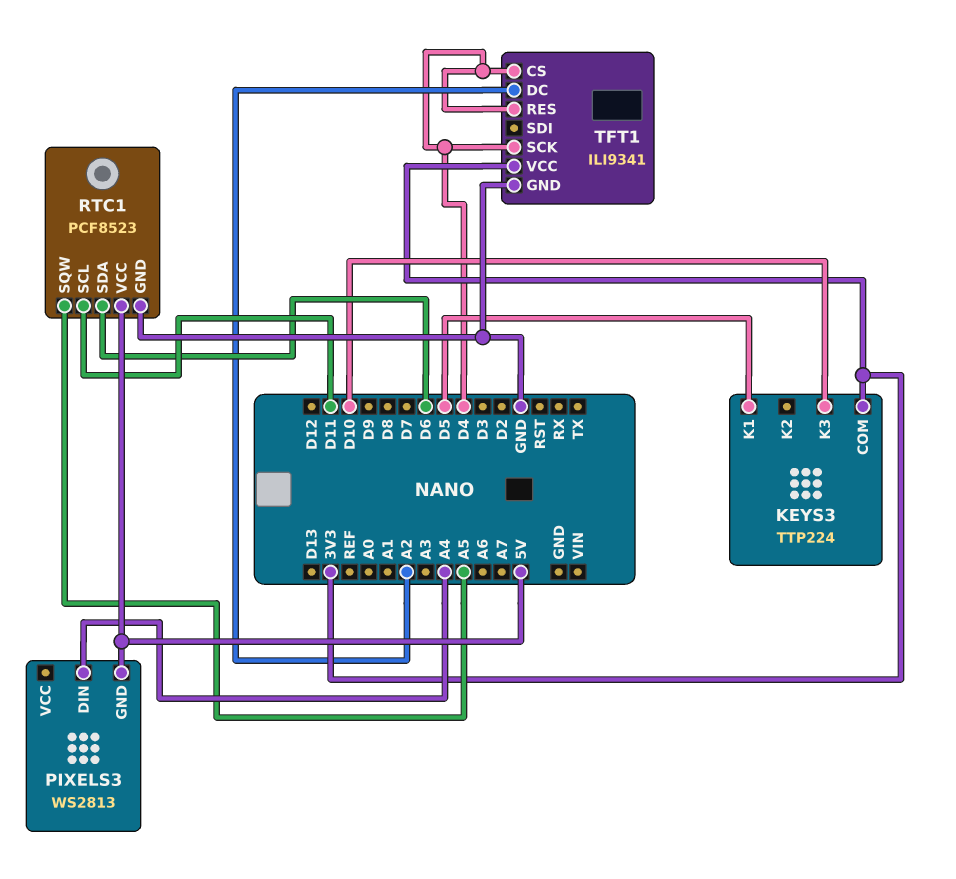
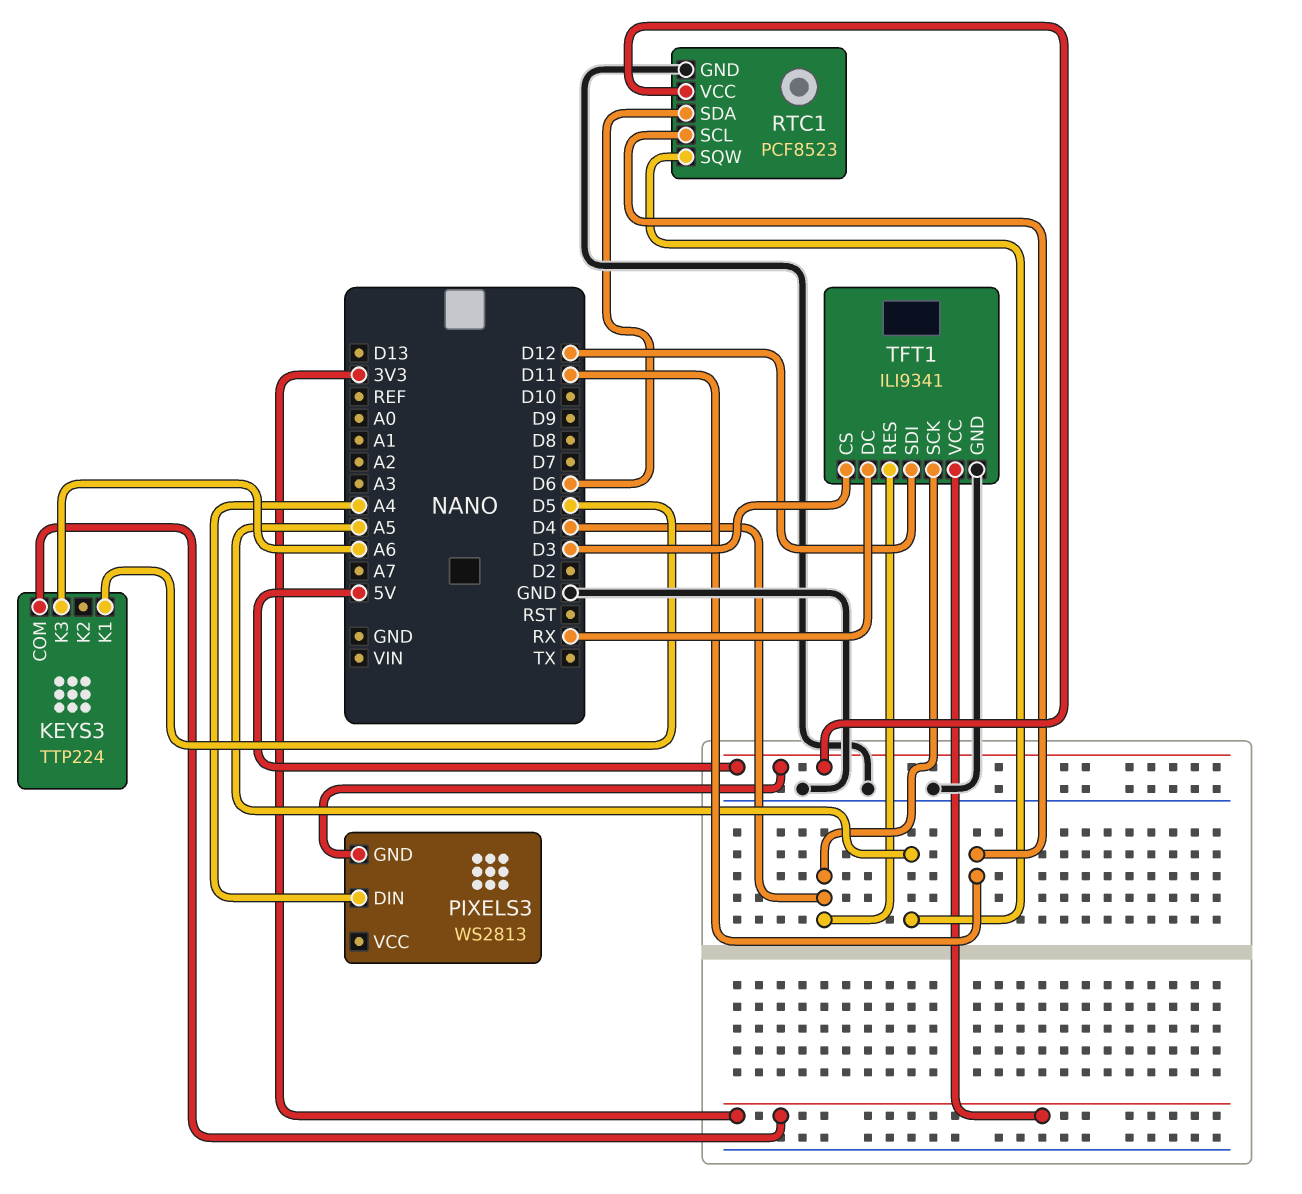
KEYS3 pin K3: D10 -> A6
TFT1 pin CS: D4 -> D3
TFT1 pin DC: A2 -> RX
TFT1 pin SDI: none -> D12

